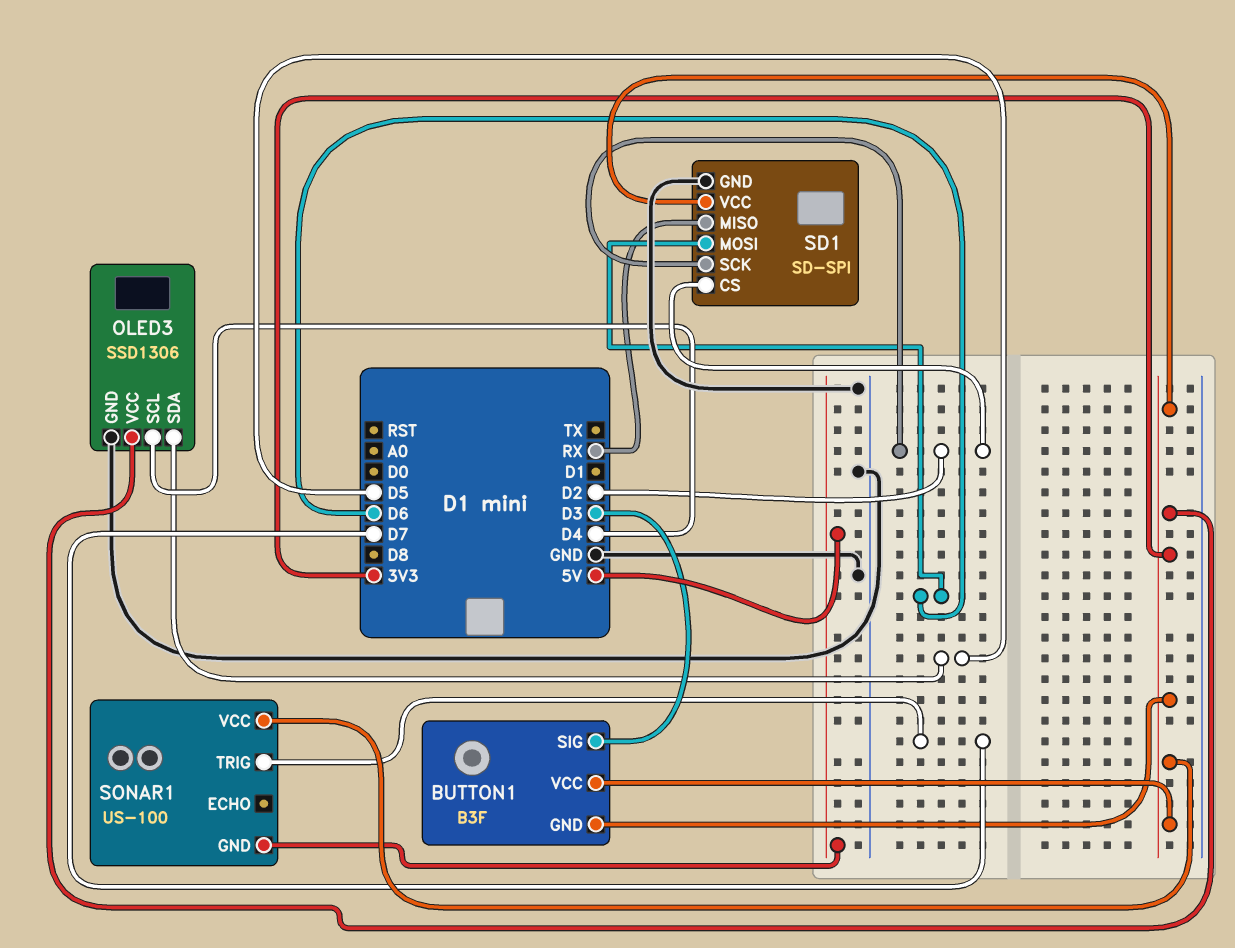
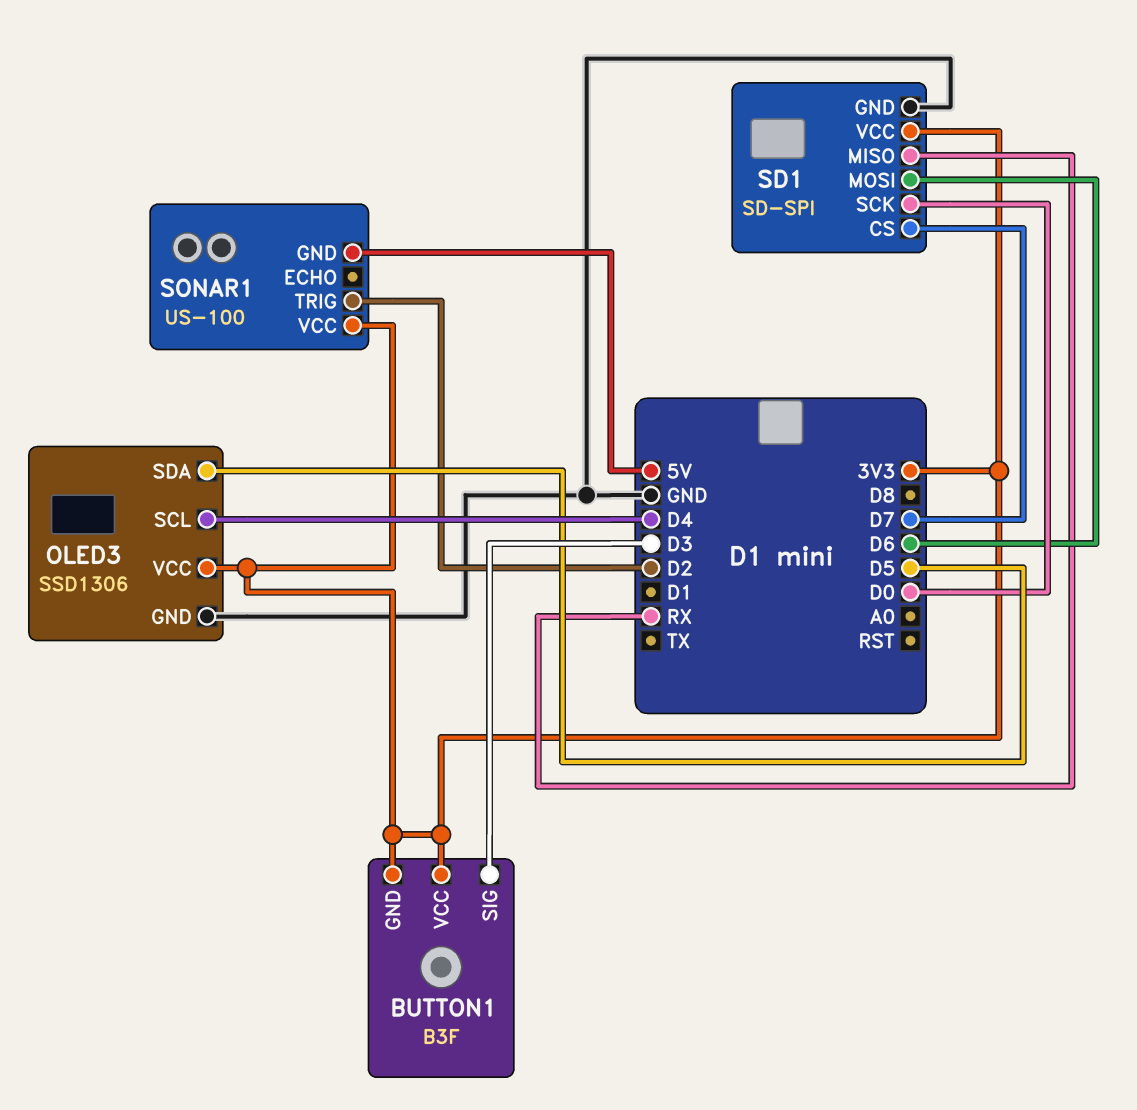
SD1 pin CS: D2 -> D7
SD1 pin SCK: D2 -> D0
SONAR1 pin TRIG: D7 -> D2

